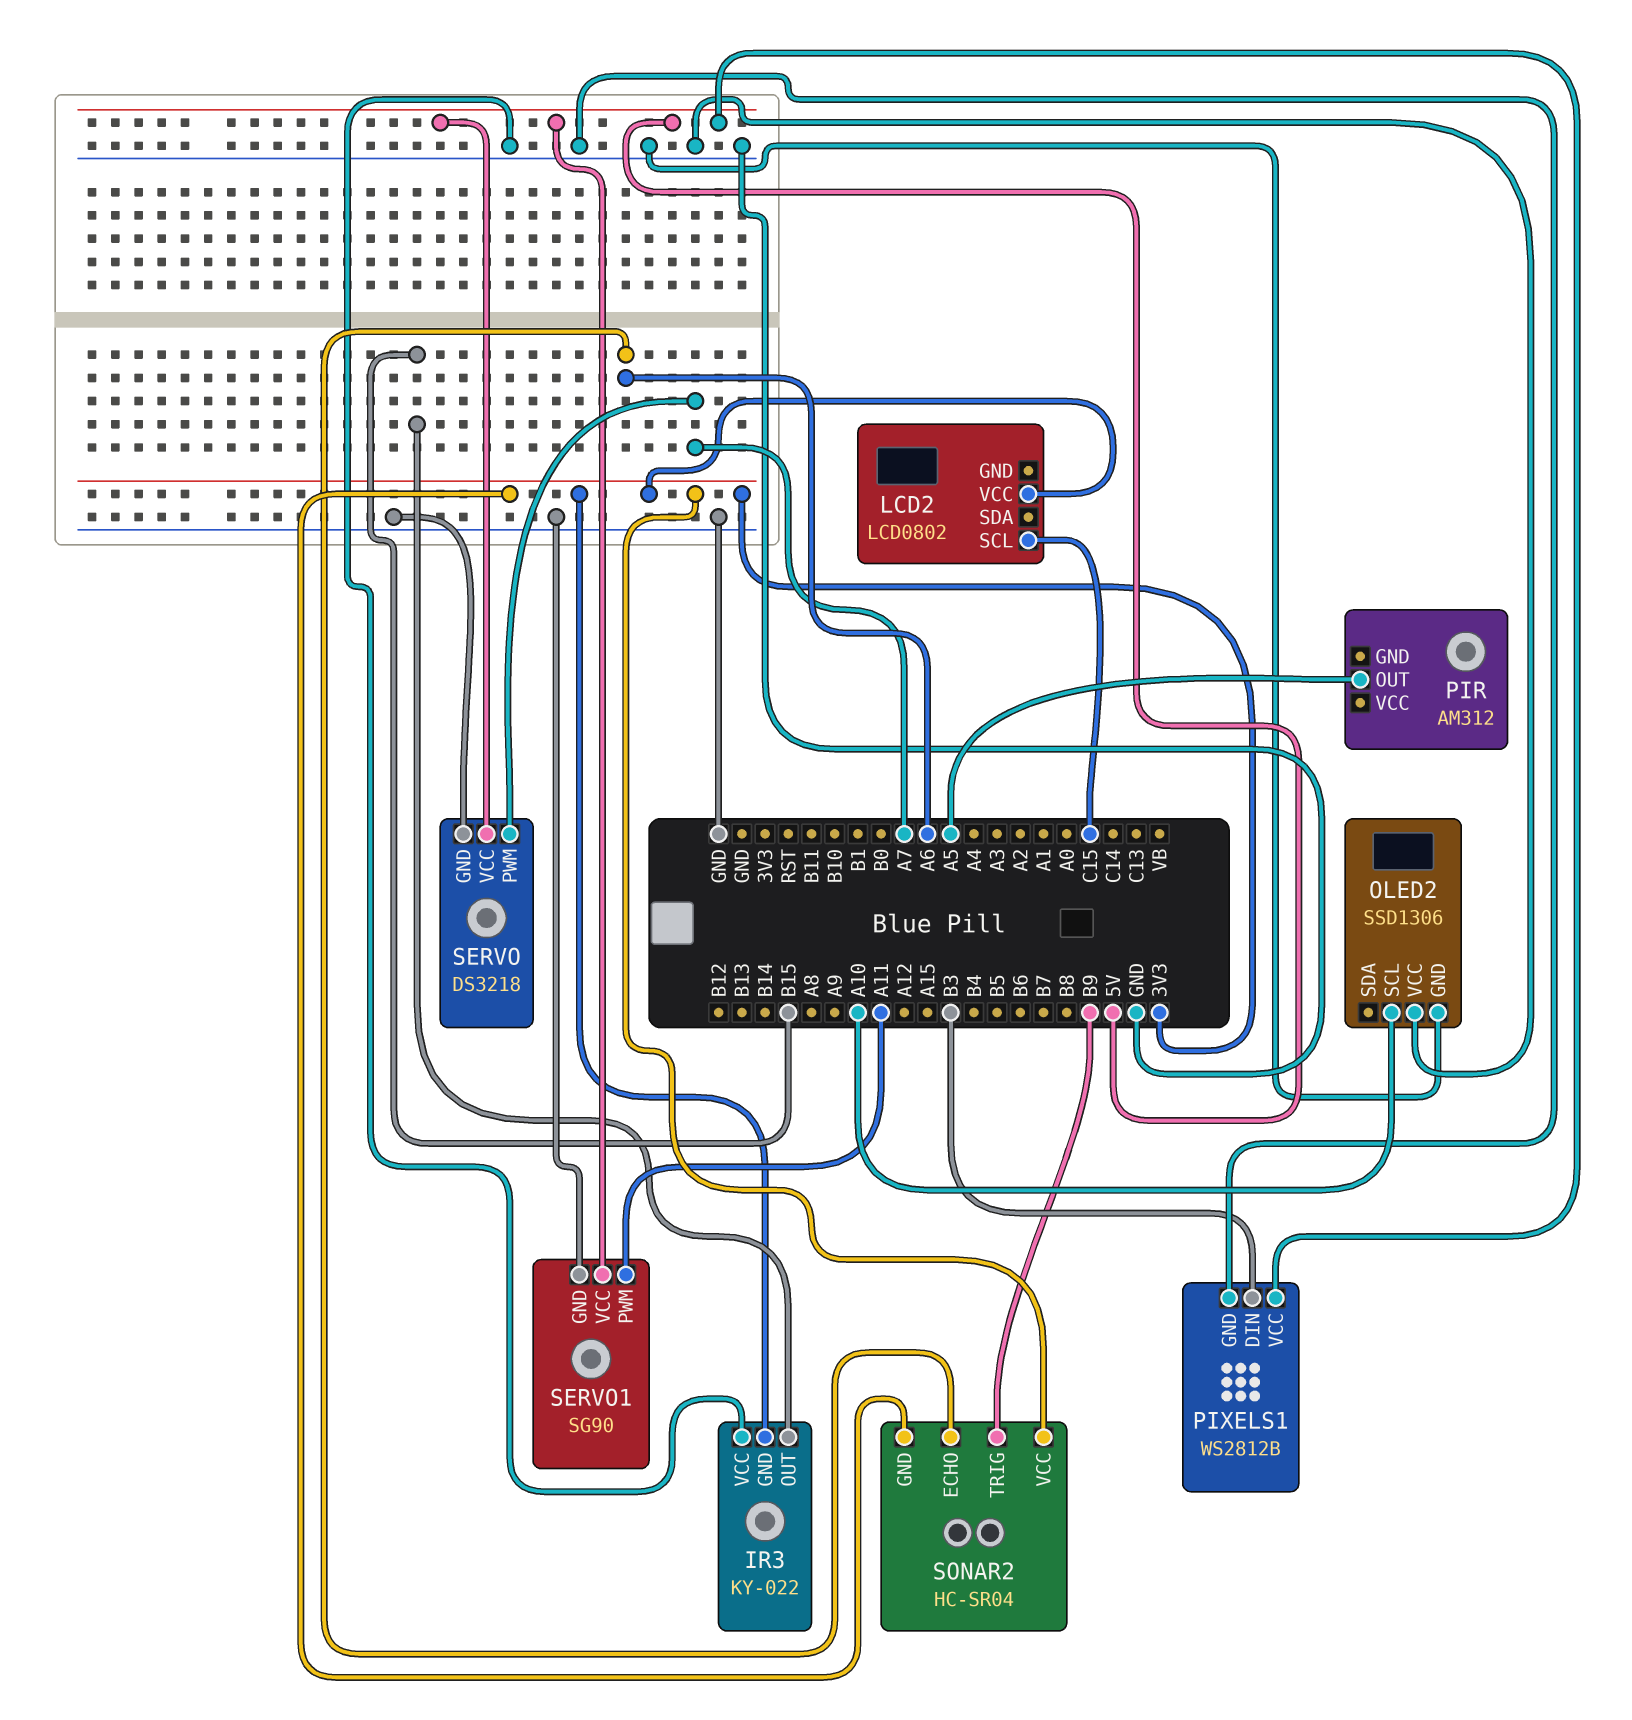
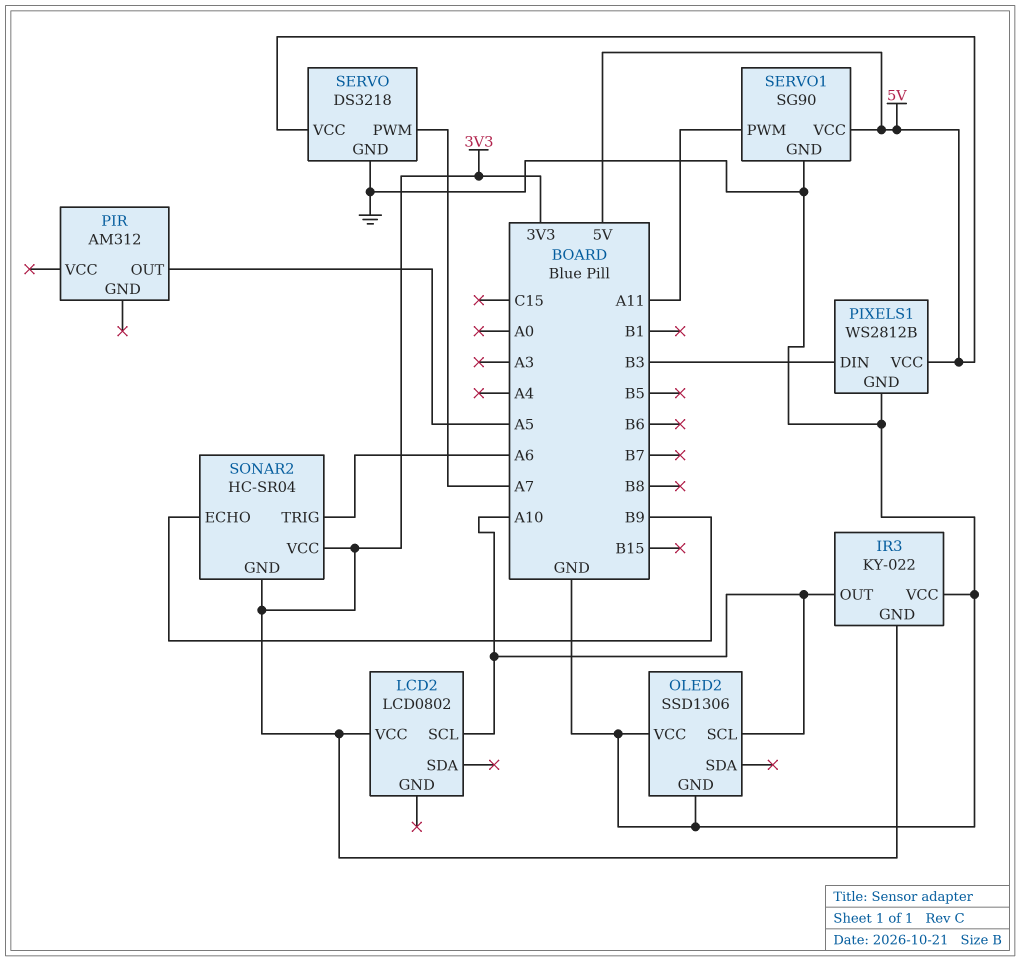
IR3 pin OUT: B15 -> A10
LCD2 pin SCL: C15 -> A10
SONAR2 pin ECHO: A6 -> B9
SONAR2 pin TRIG: B9 -> A6

